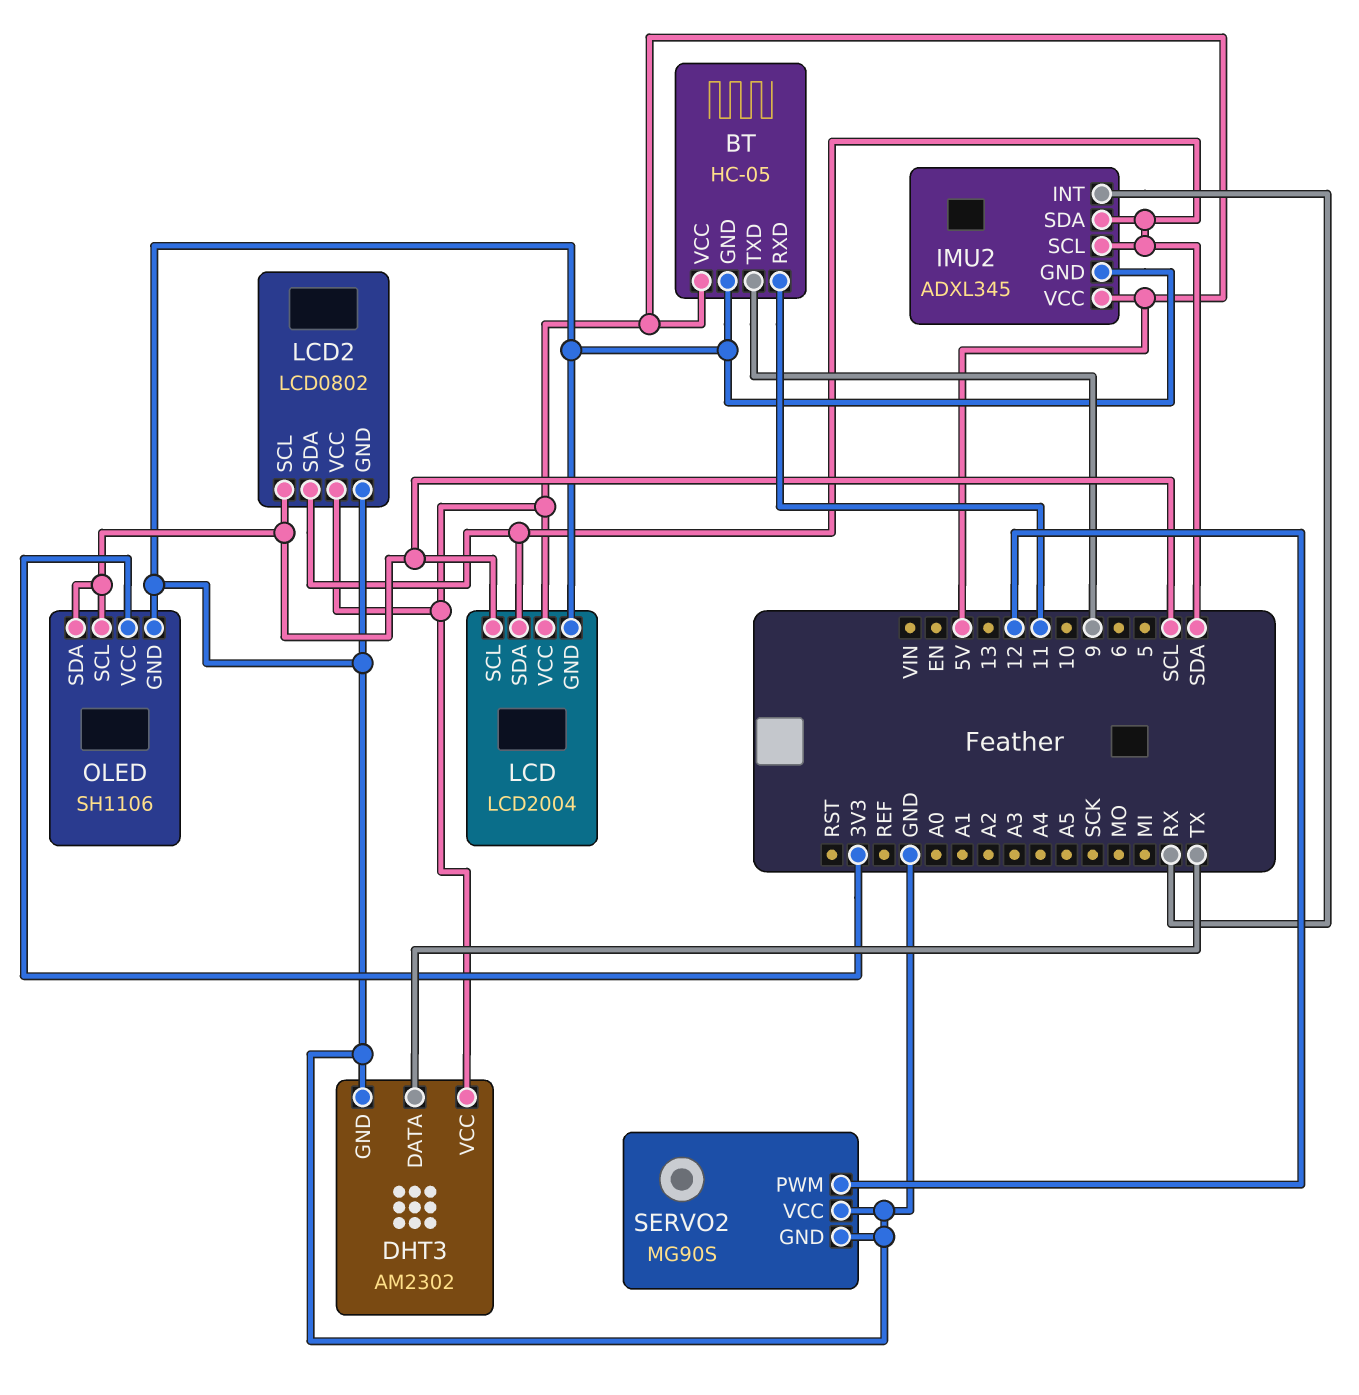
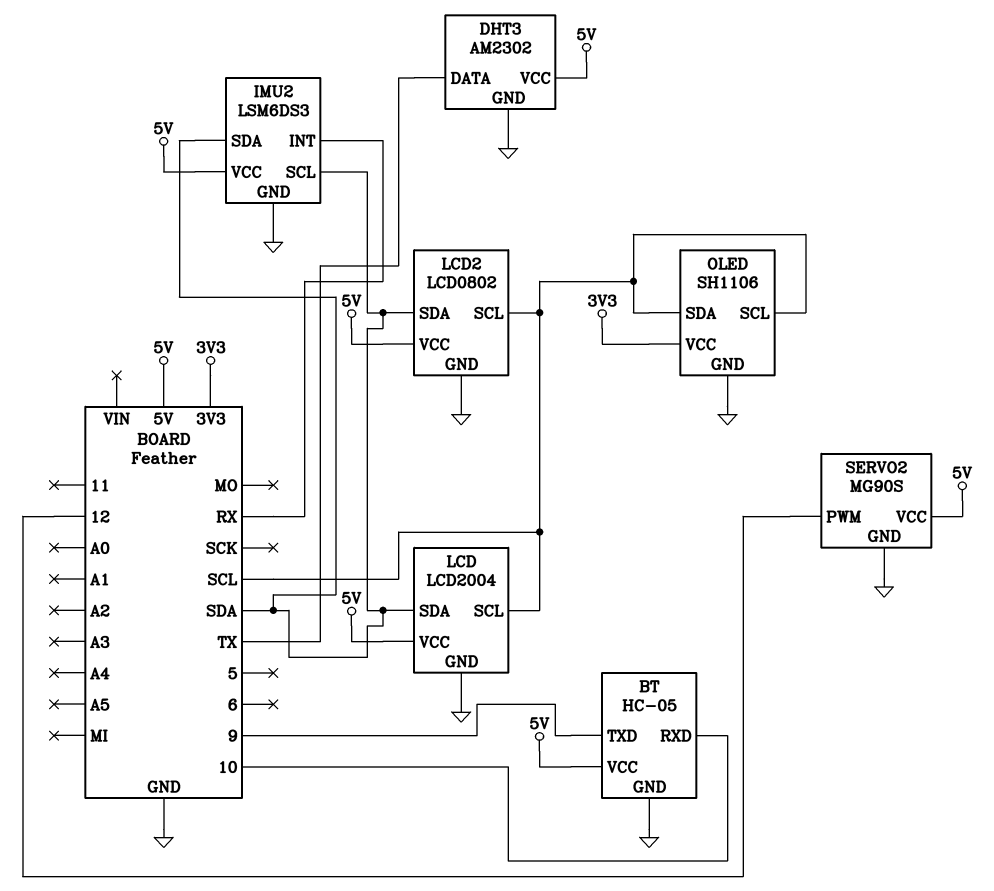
BT pin RXD: 11 -> 10
IMU2: ADXL345 -> LSM6DS3
SERVO2 pin VCC: GND -> 5V

